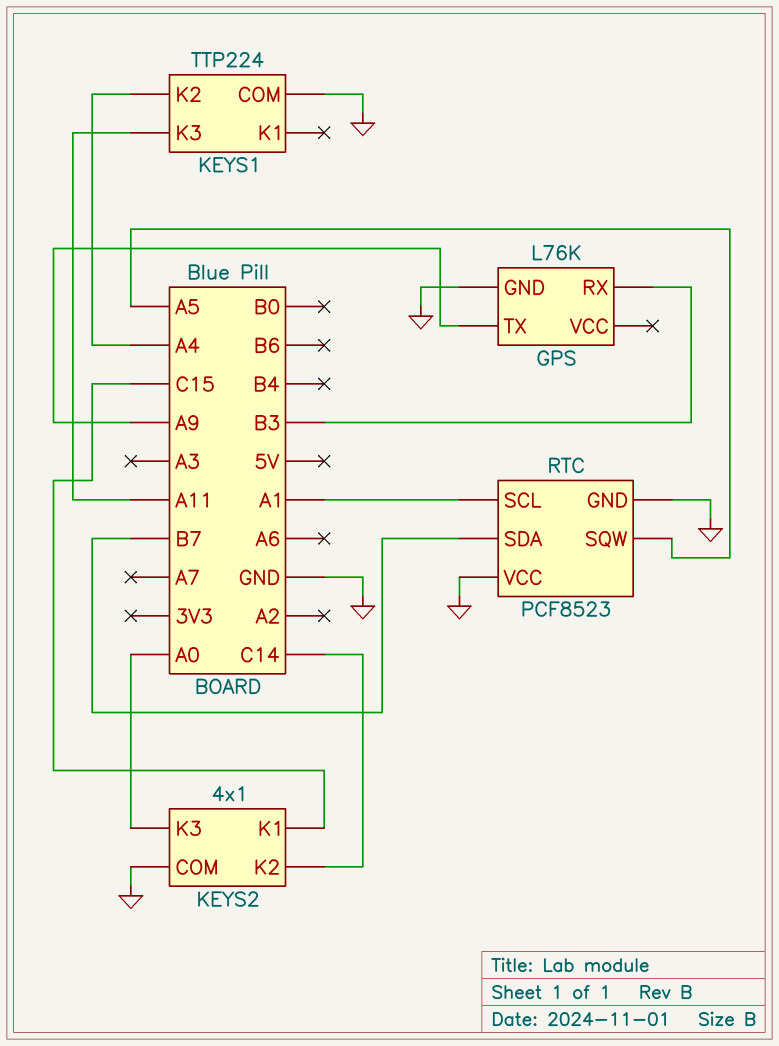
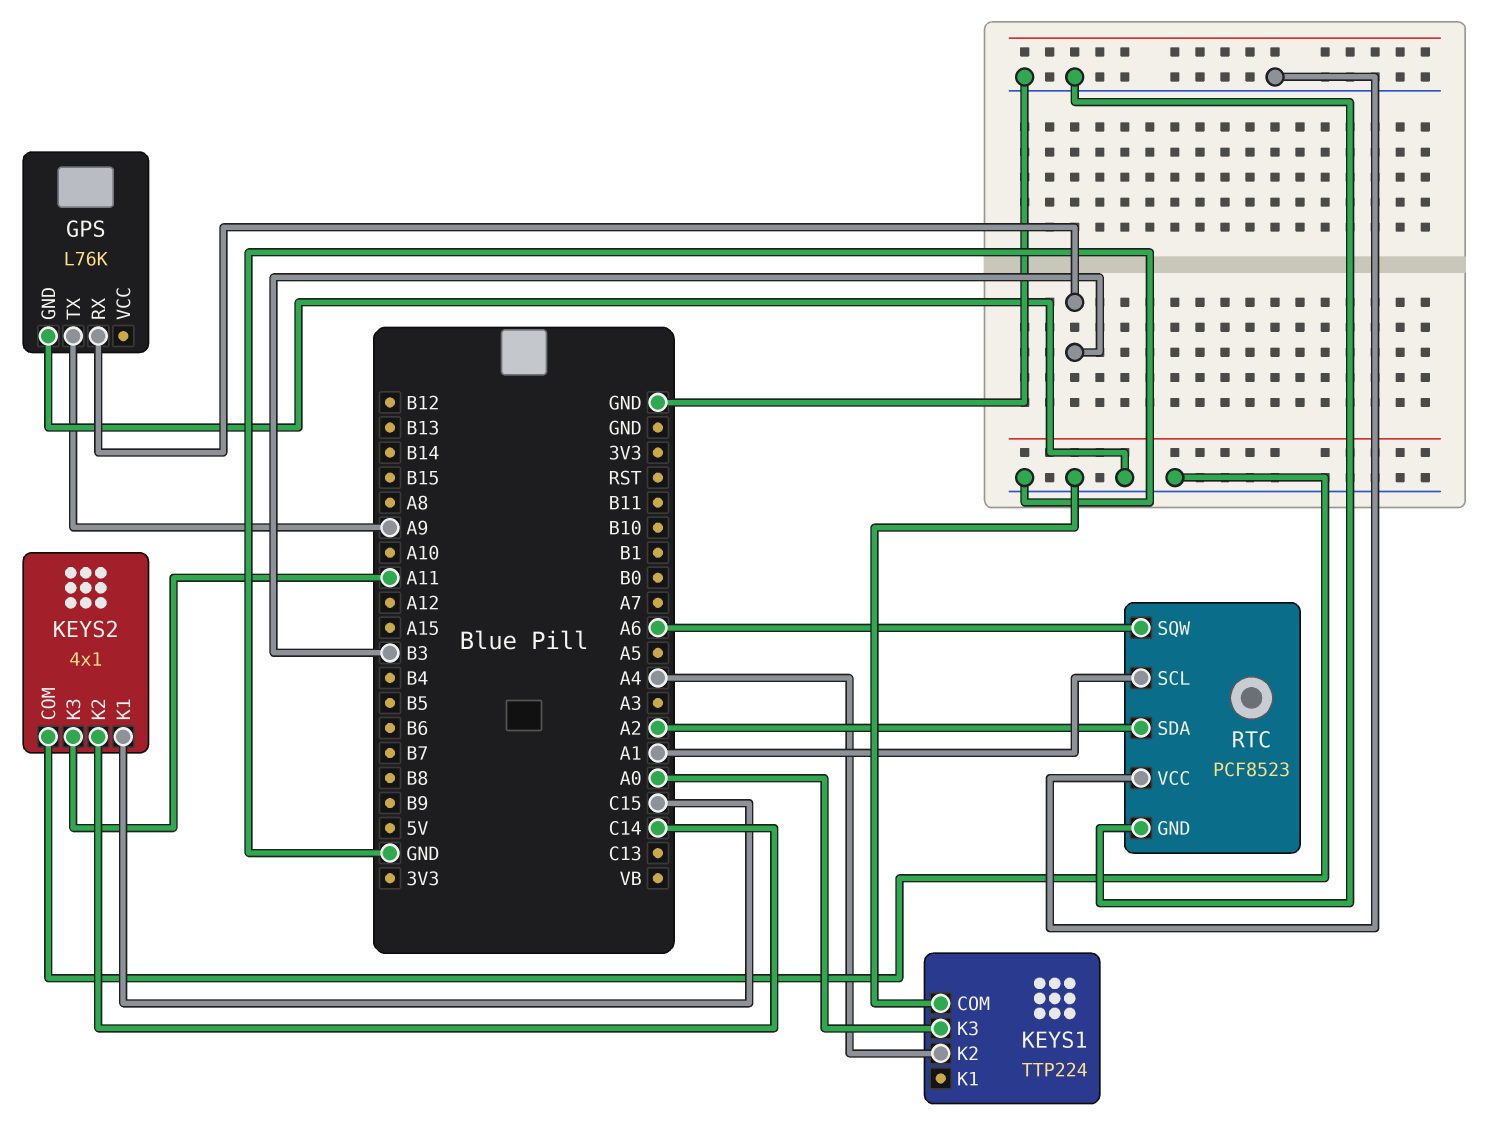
KEYS1 pin K3: A11 -> A0
KEYS2 pin K3: A0 -> A11
RTC pin SDA: B7 -> A2
RTC pin SQW: A5 -> A6

